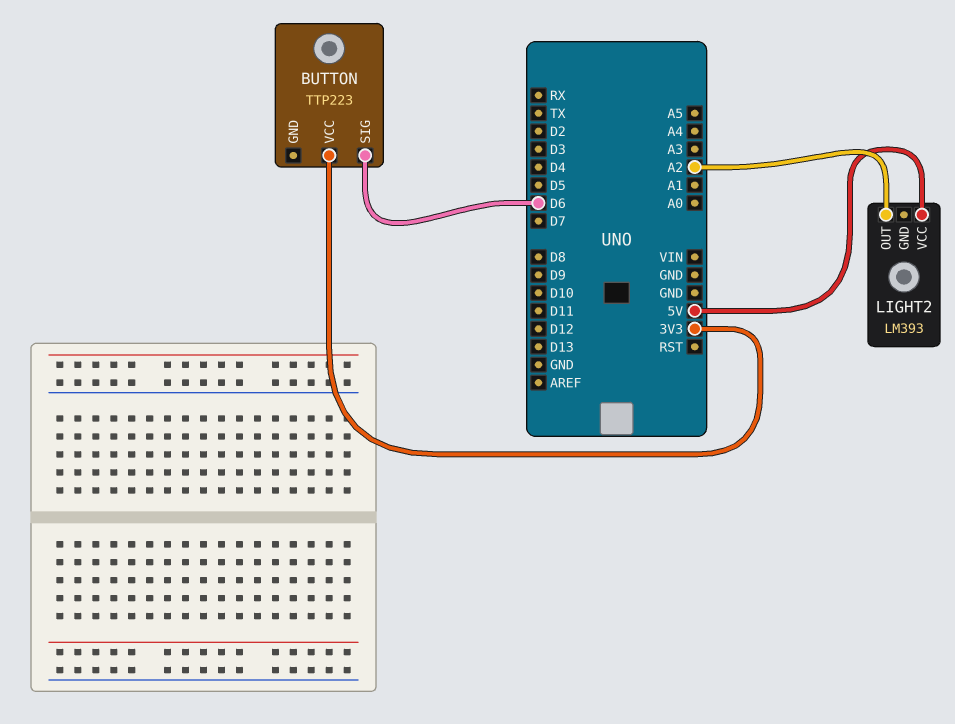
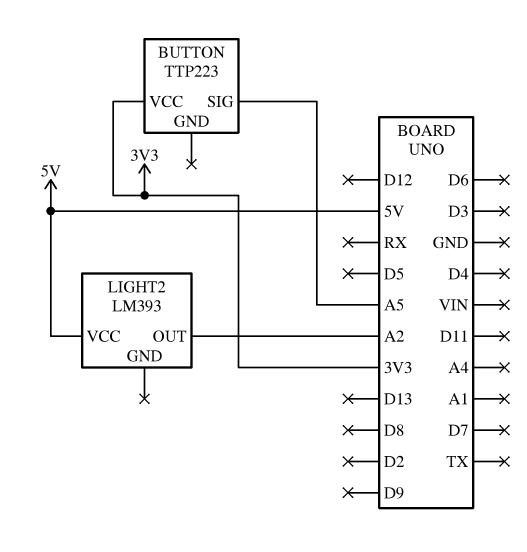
BUTTON pin SIG: D6 -> A5

